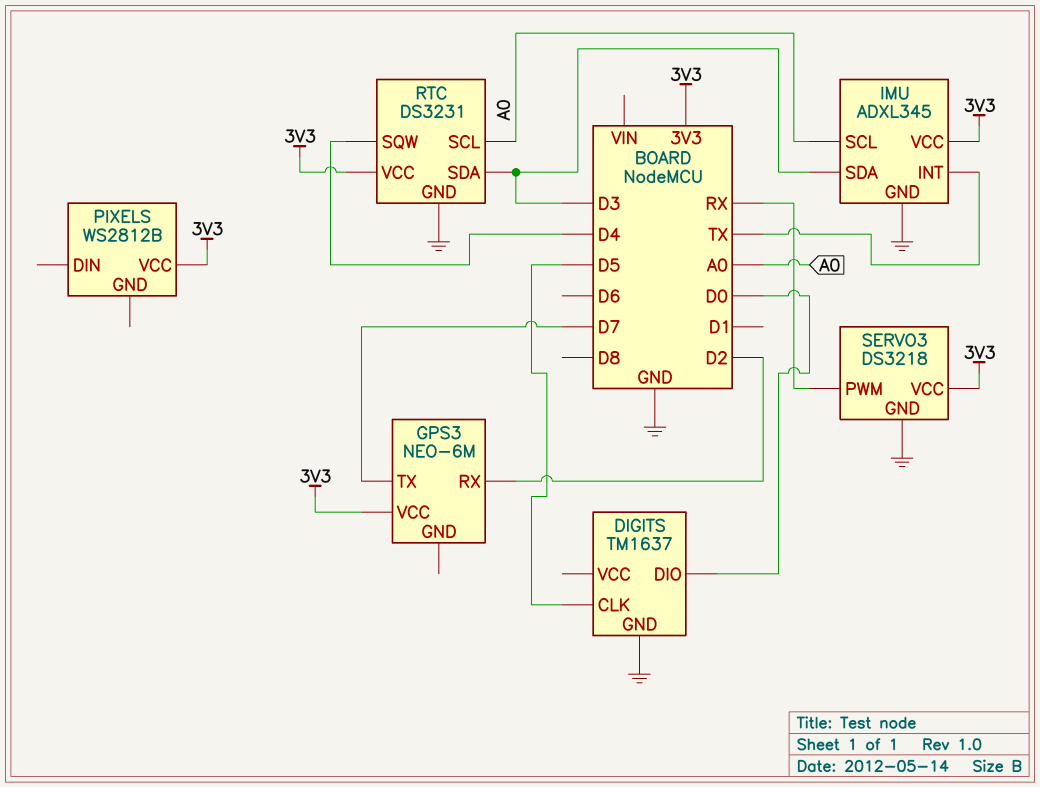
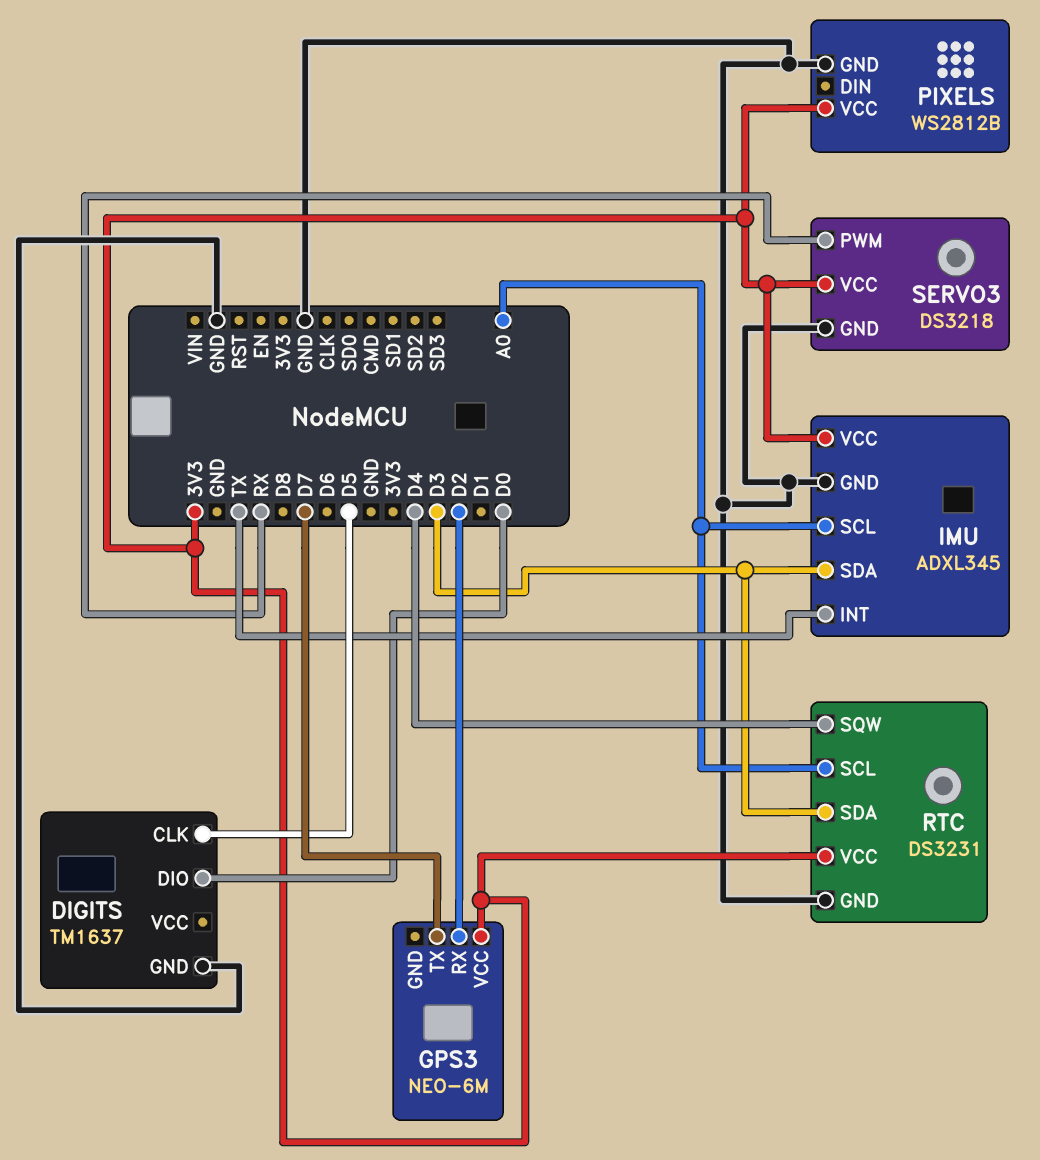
PIXELS pin GND: none -> GND

